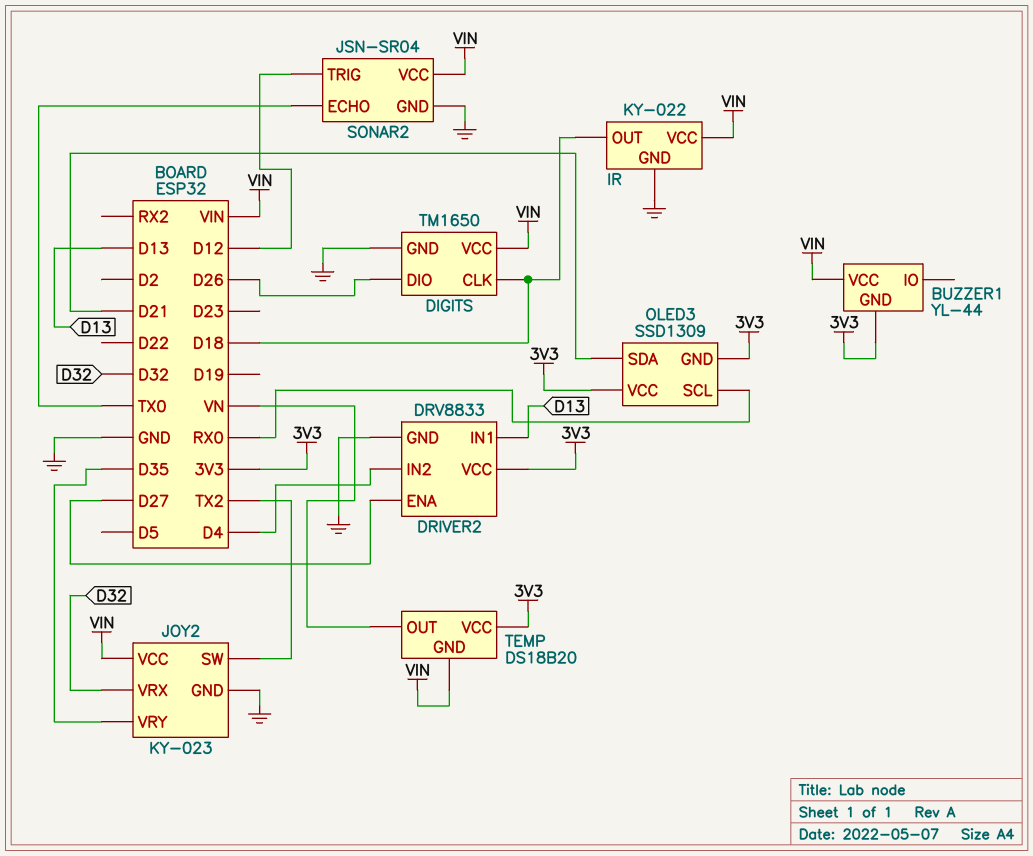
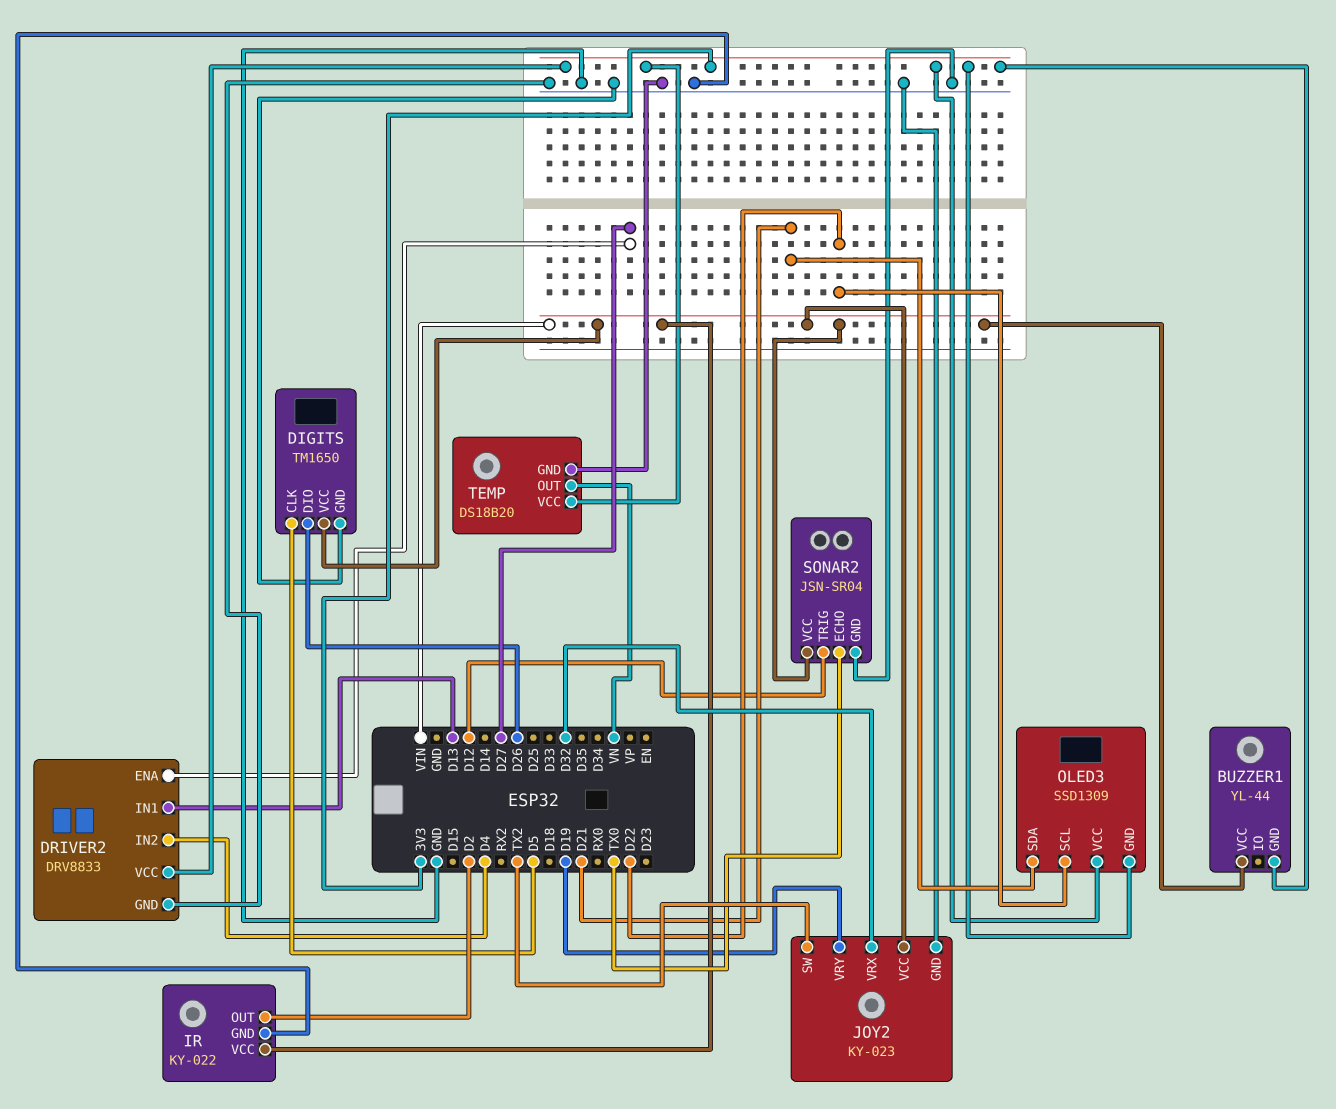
DIGITS pin CLK: D18 -> D5
IR pin OUT: D18 -> D2
JOY2 pin VRY: D35 -> D19
OLED3 pin SCL: RX0 -> D22
TEMP pin GND: VIN -> GND

